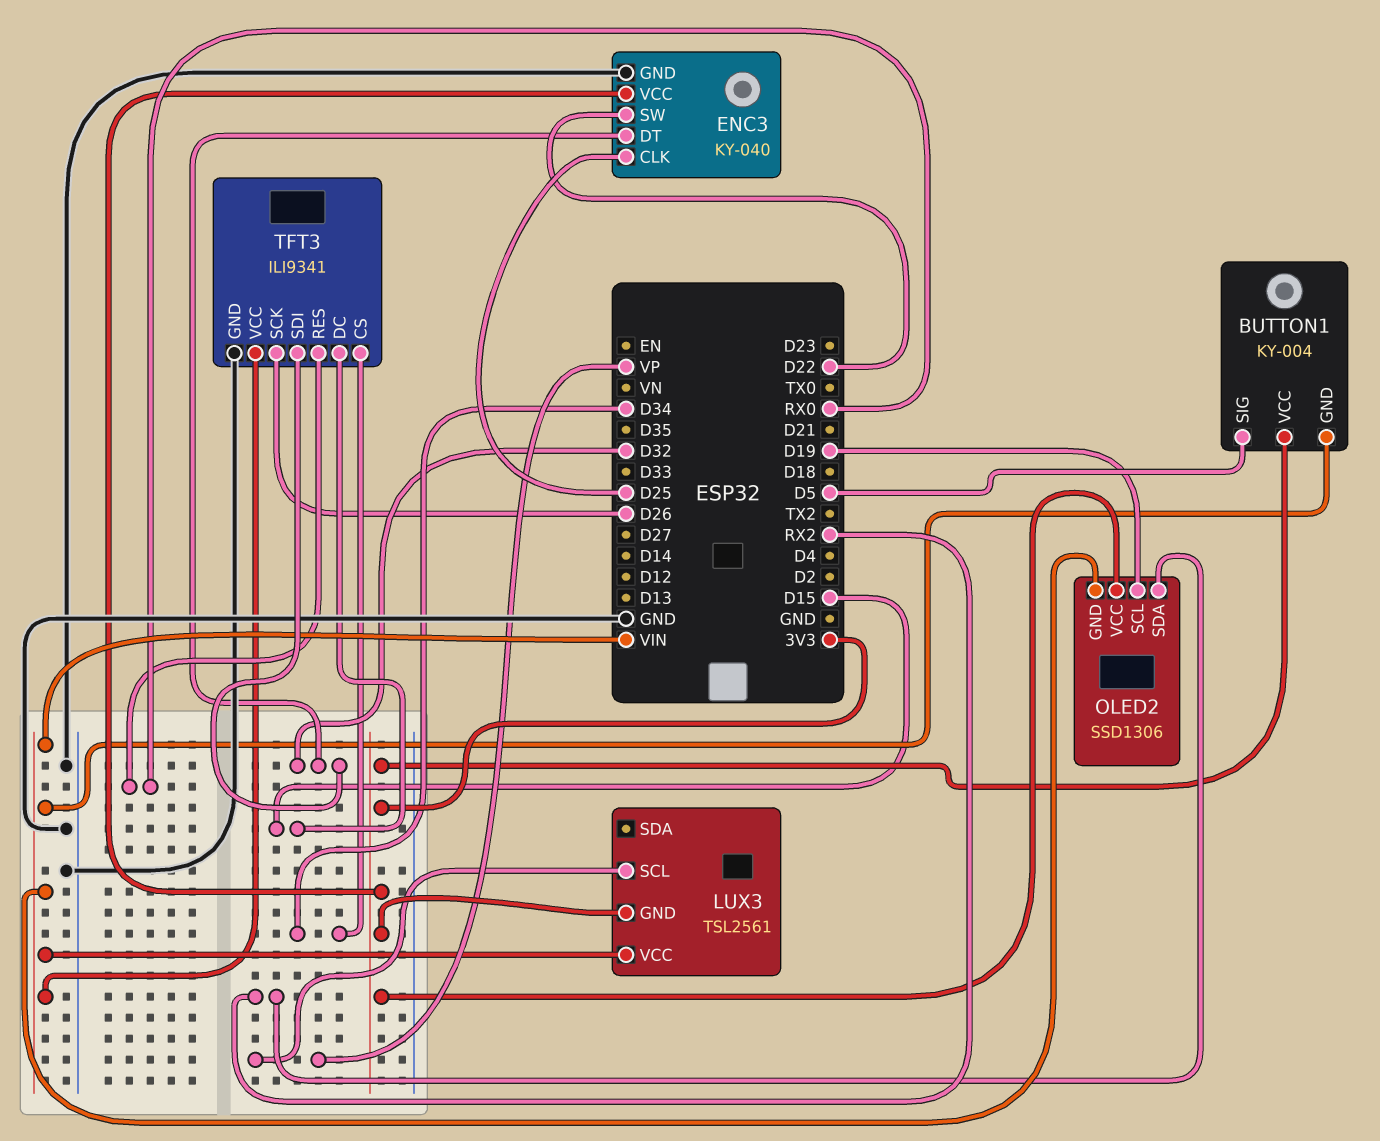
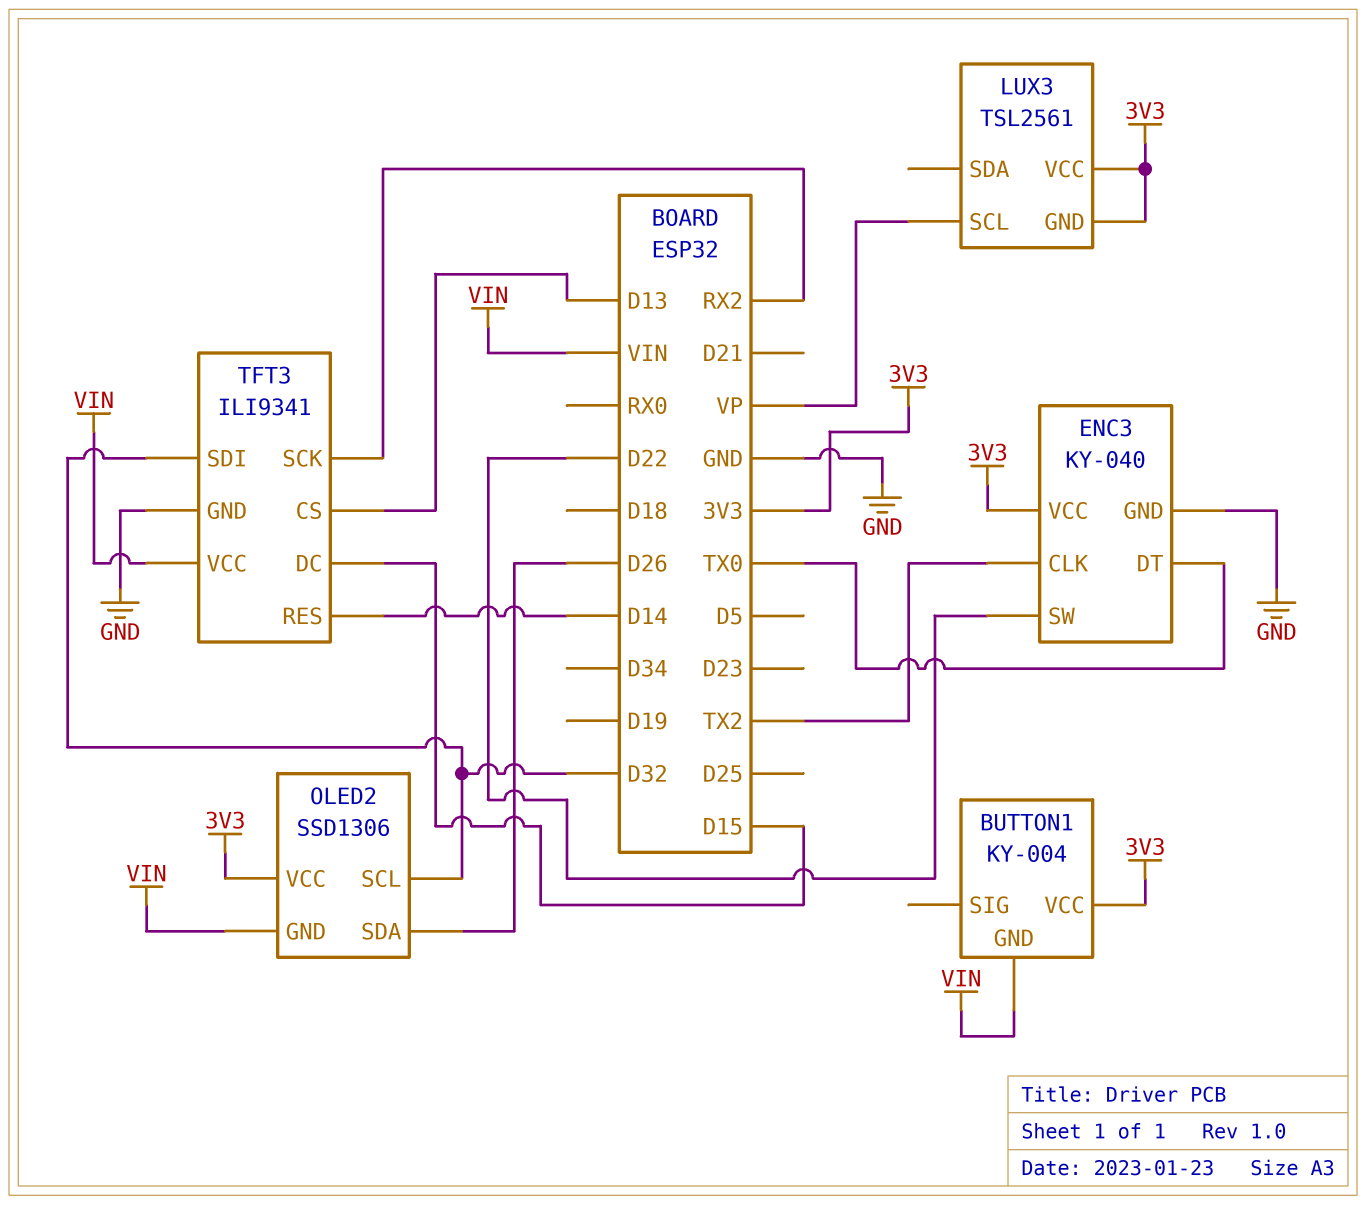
BUTTON1 pin SIG: D5 -> none
ENC3 pin CLK: D25 -> TX2
ENC3 pin DT: D32 -> TX0
LUX3 pin VCC: VIN -> 3V3
OLED2 pin SCL: D19 -> D32
OLED2 pin SDA: RX2 -> D26
TFT3 pin CS: D34 -> D13
TFT3 pin RES: RX0 -> D14
TFT3 pin SCK: D26 -> RX2

